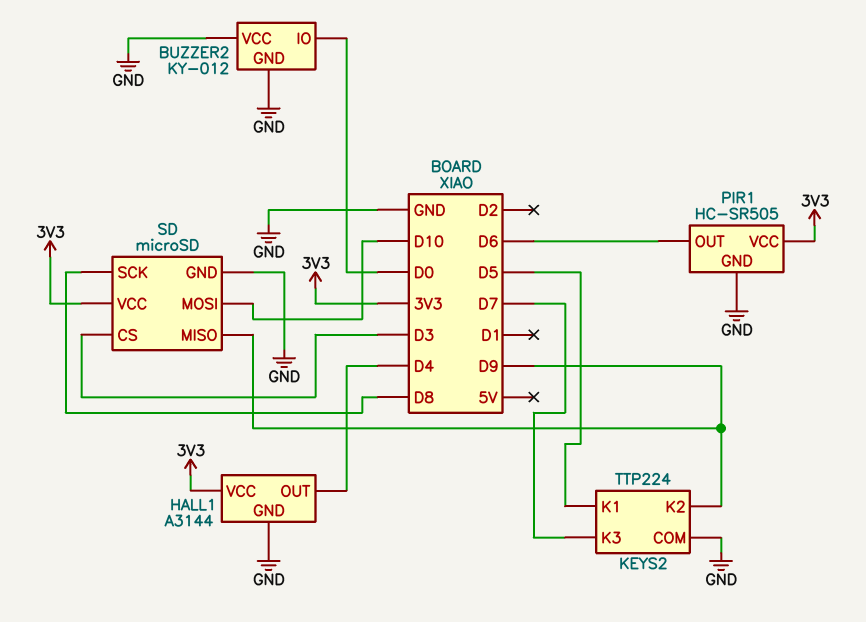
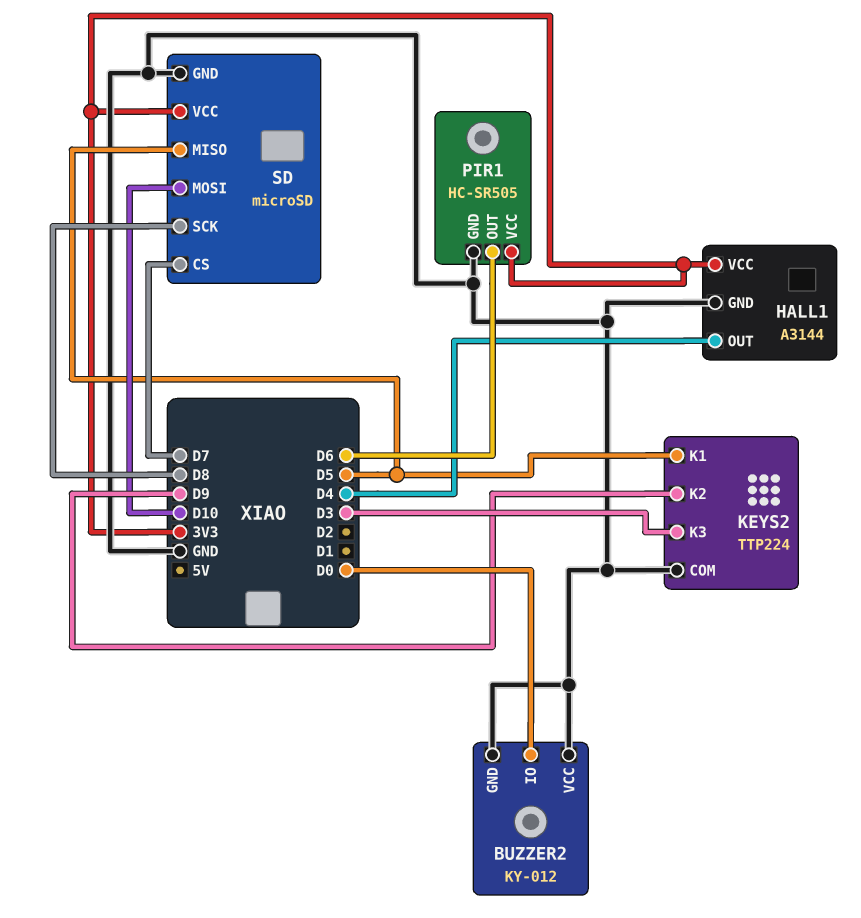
KEYS2 pin K3: D7 -> D3
SD pin CS: D3 -> D7
SD pin MISO: D9 -> D5

